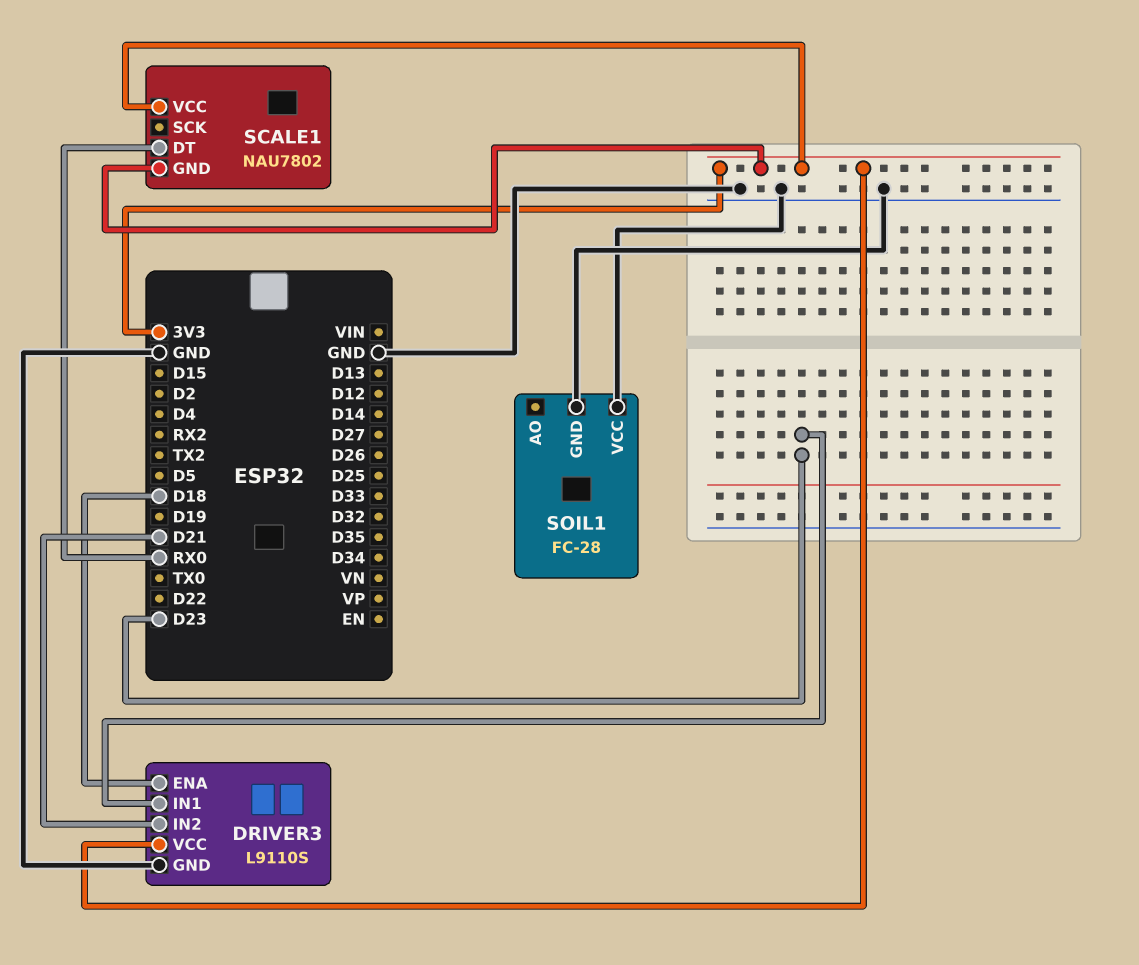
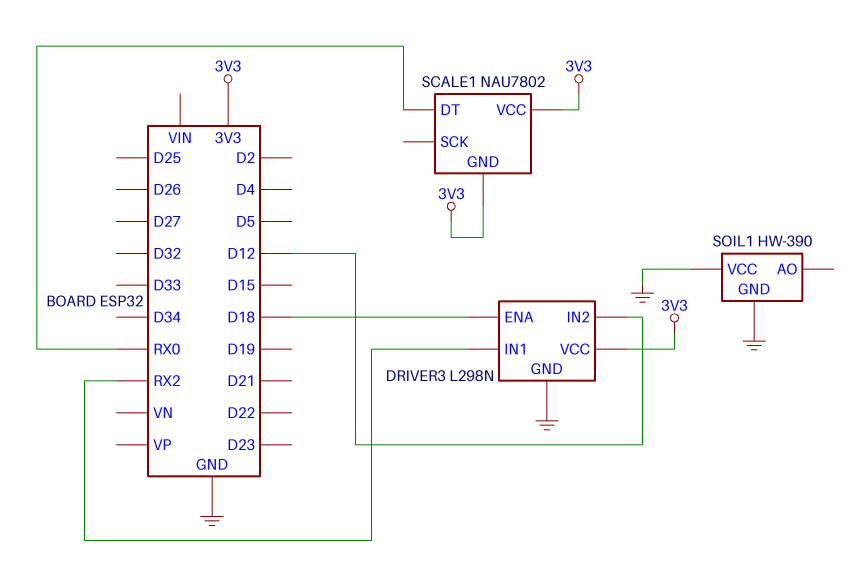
DRIVER3: L9110S -> L298N
DRIVER3 pin IN1: D23 -> RX2
DRIVER3 pin IN2: D21 -> D12
SOIL1: FC-28 -> HW-390

